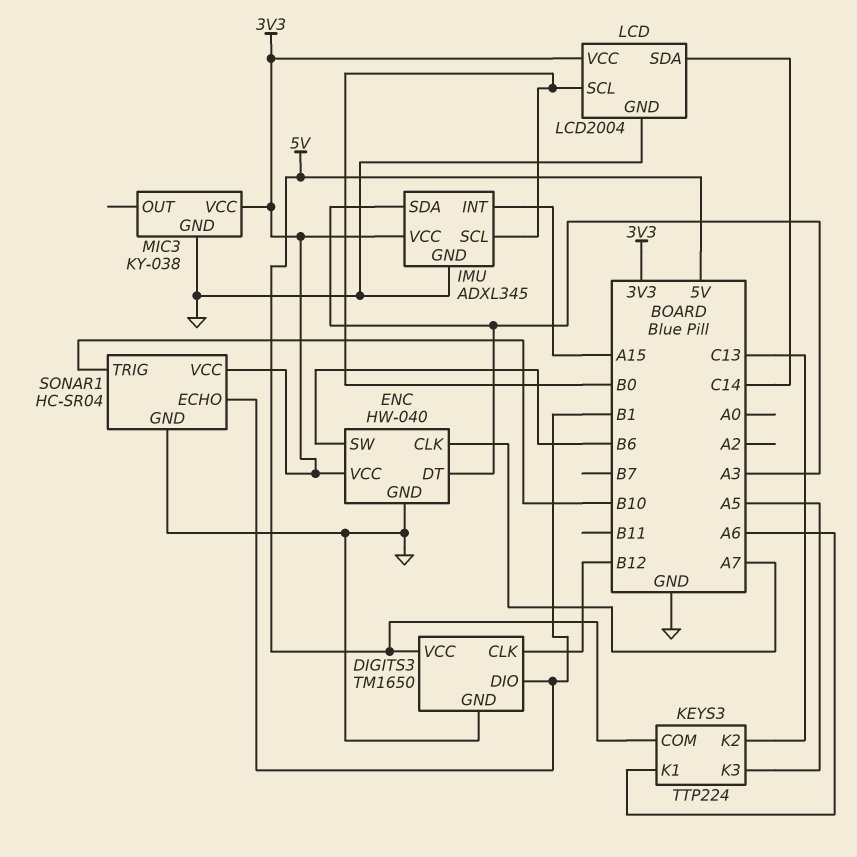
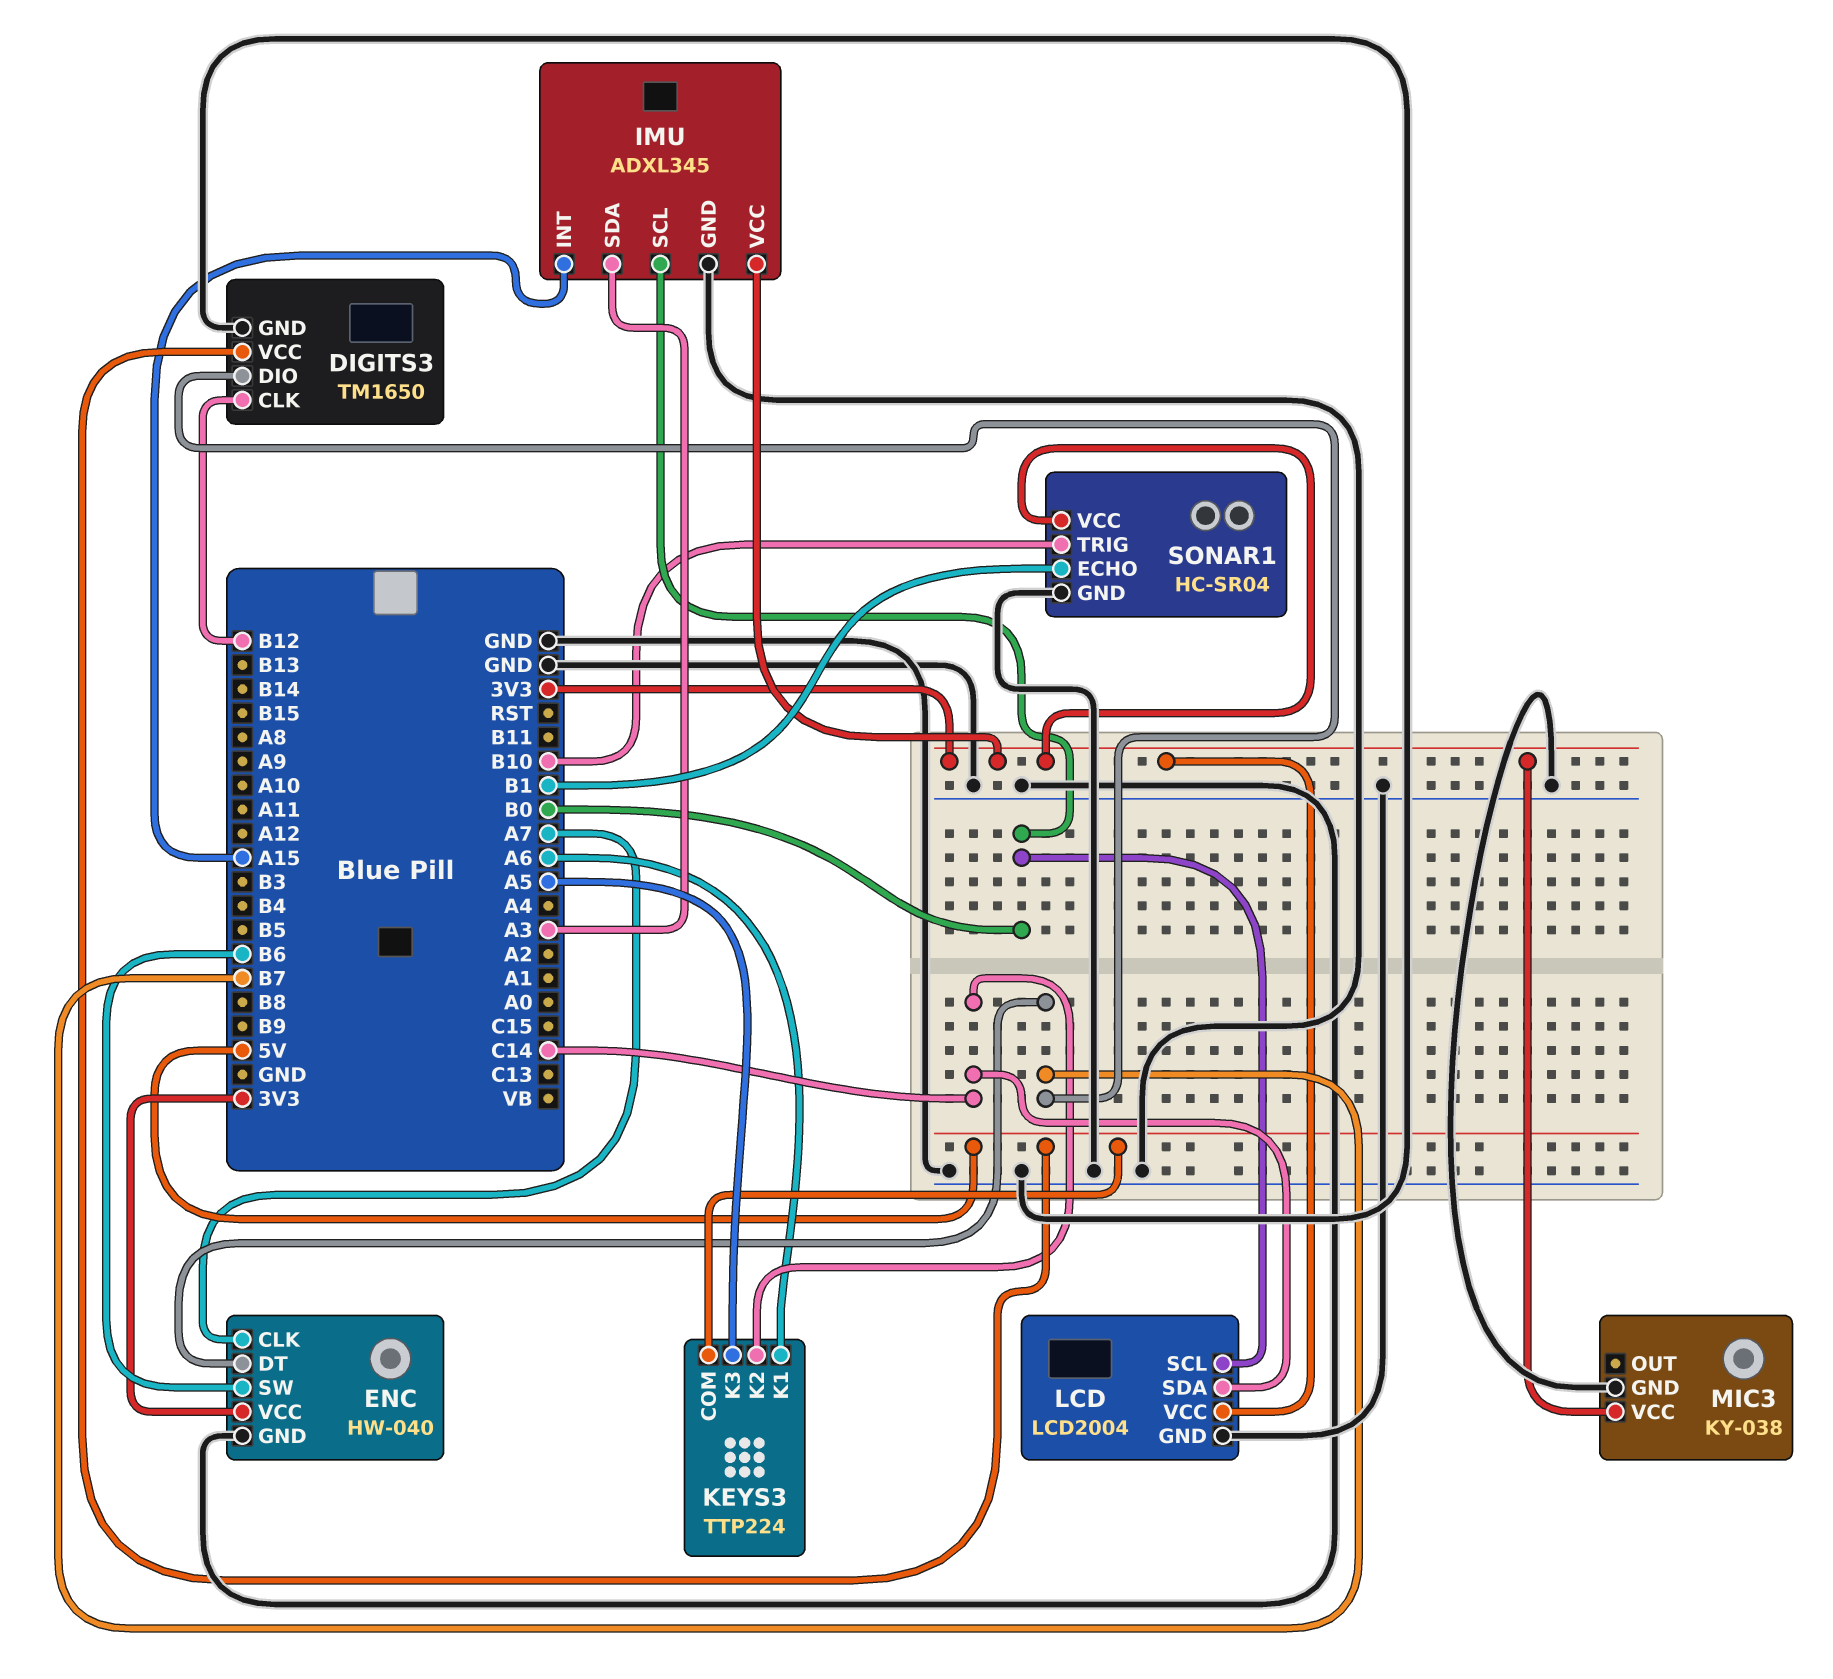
DIGITS3 pin DIO: B1 -> B7
ENC pin DT: A3 -> B7
KEYS3 pin K2: C13 -> C14

